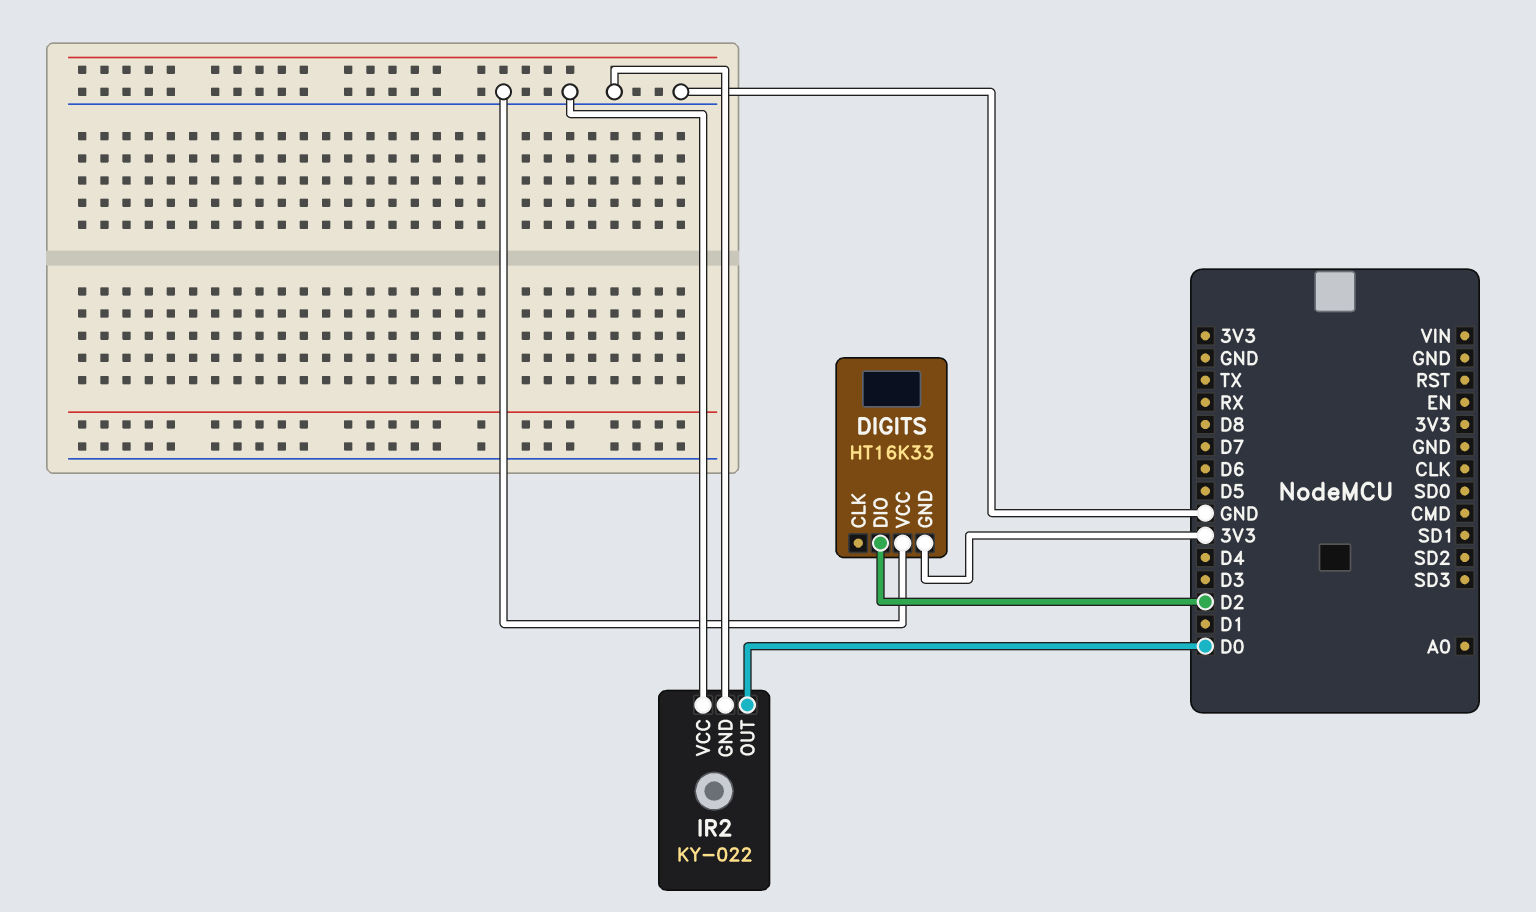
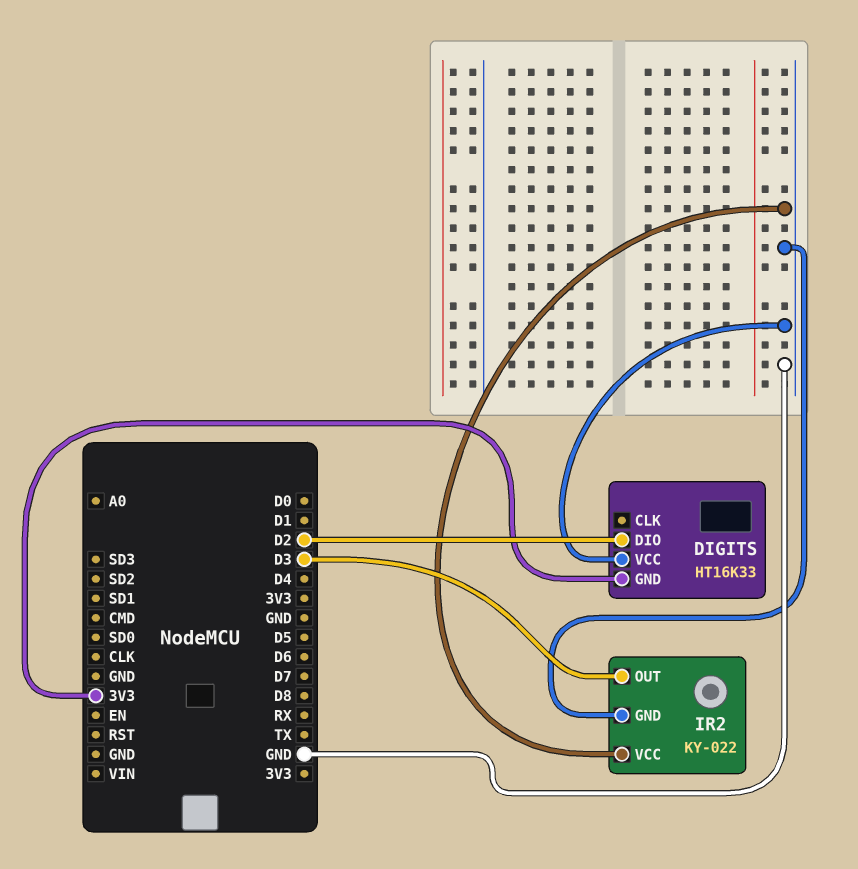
IR2 pin OUT: D0 -> D3

